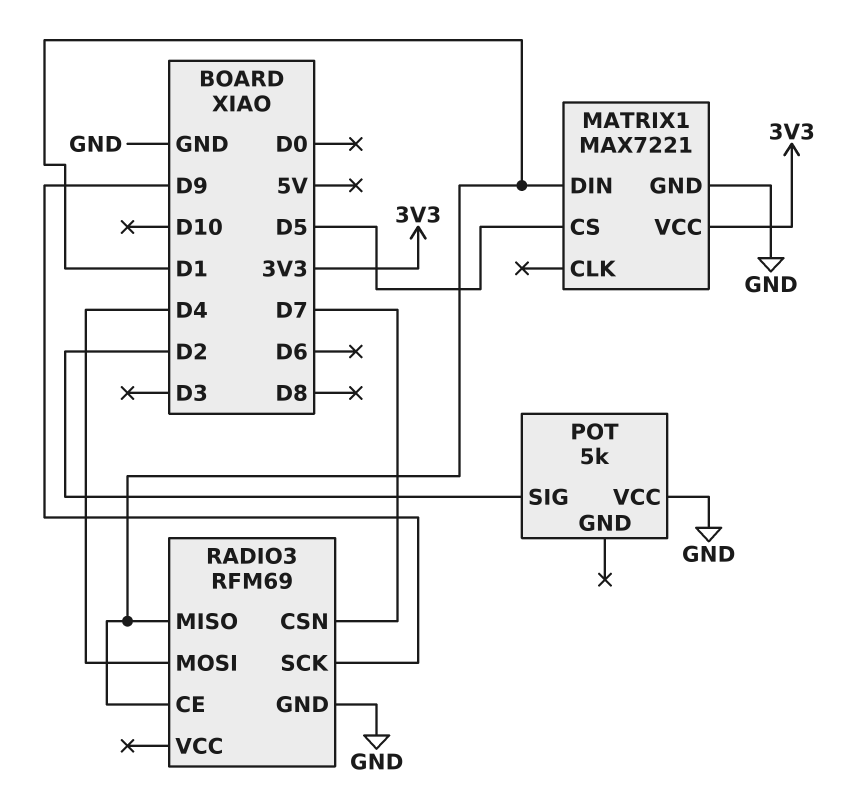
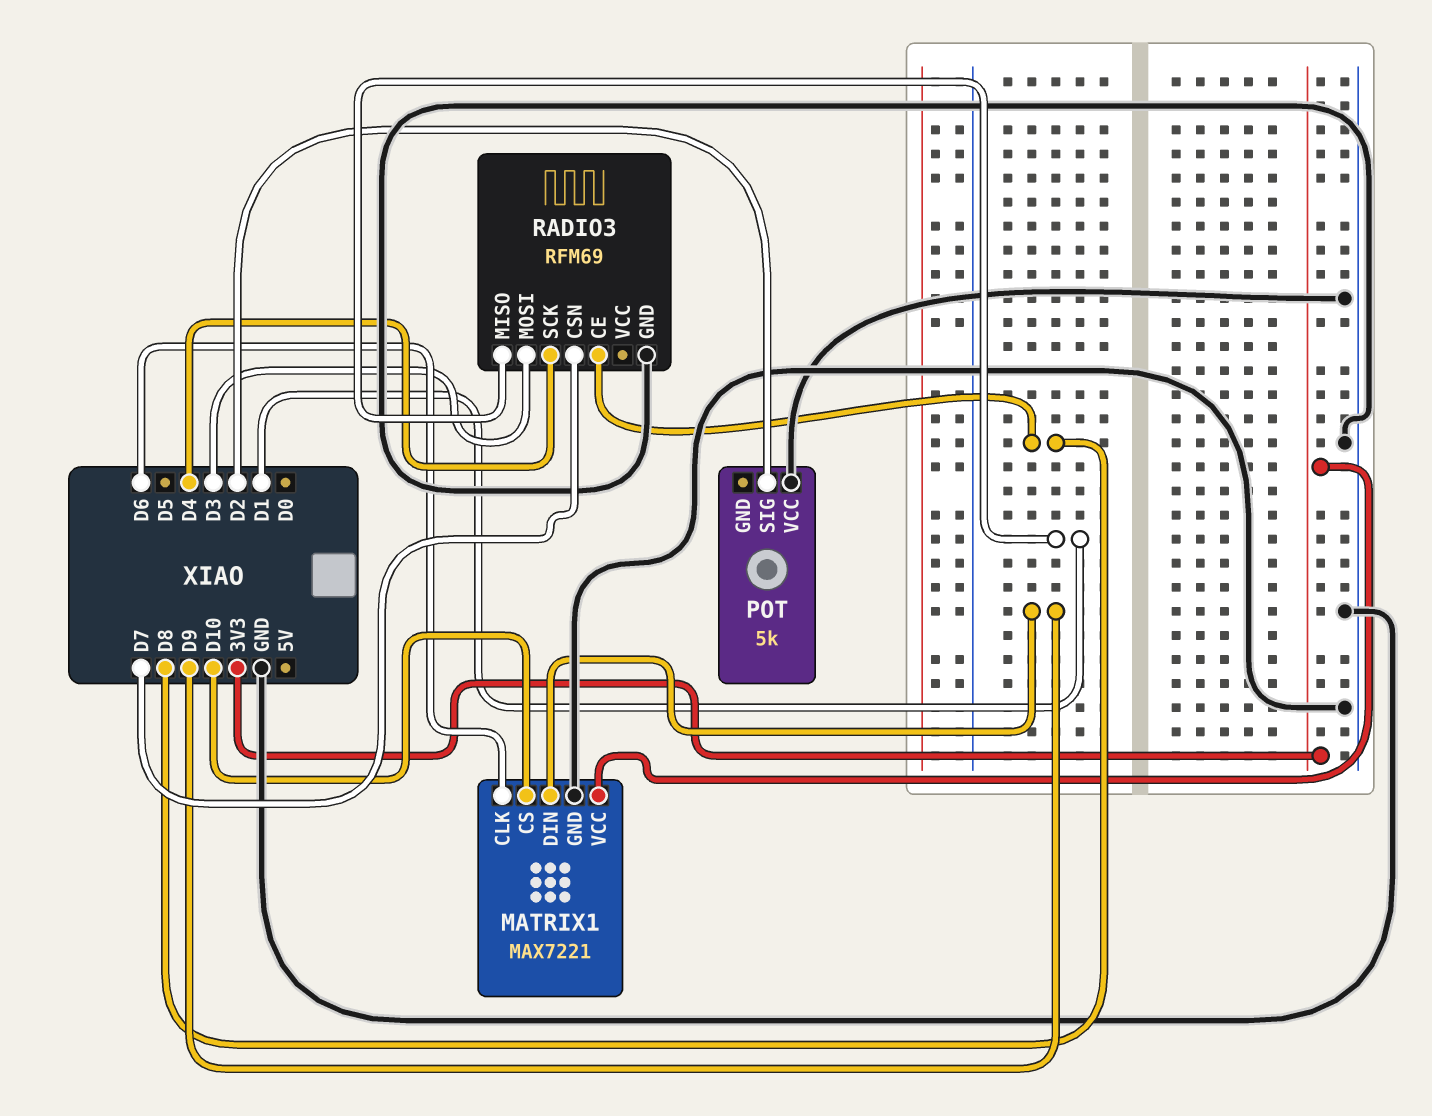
MATRIX1 pin CLK: none -> D6
MATRIX1 pin CS: D5 -> D10
MATRIX1 pin DIN: D1 -> D9
RADIO3 pin CE: D1 -> D8
RADIO3 pin MOSI: D4 -> D3
RADIO3 pin SCK: D9 -> D4

